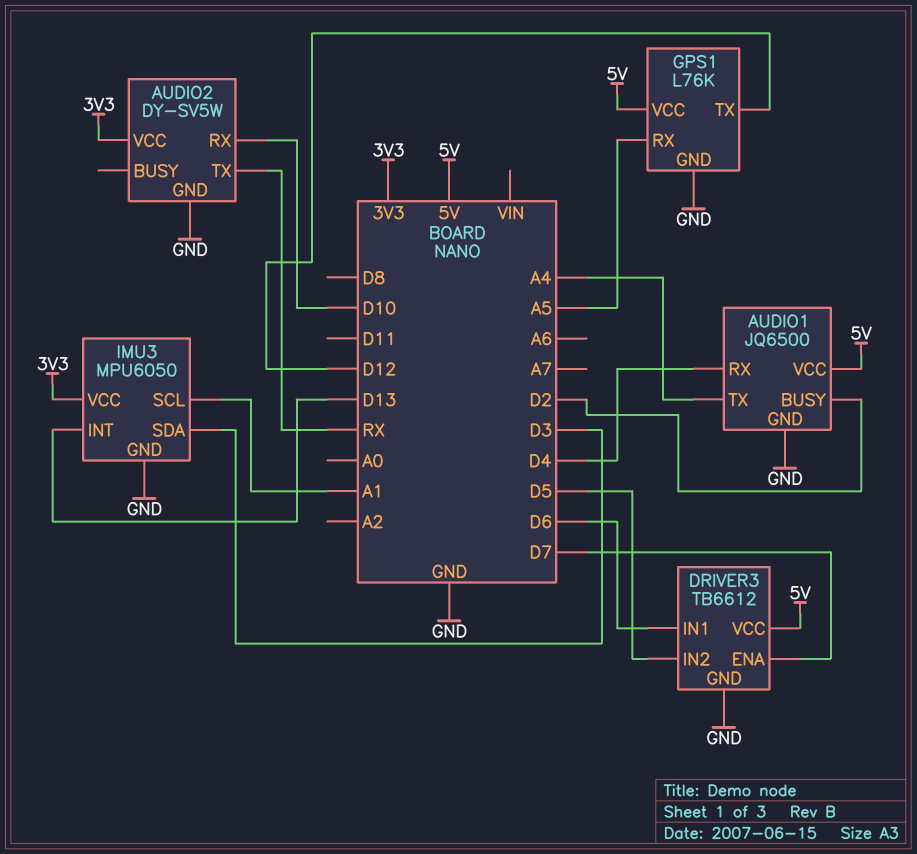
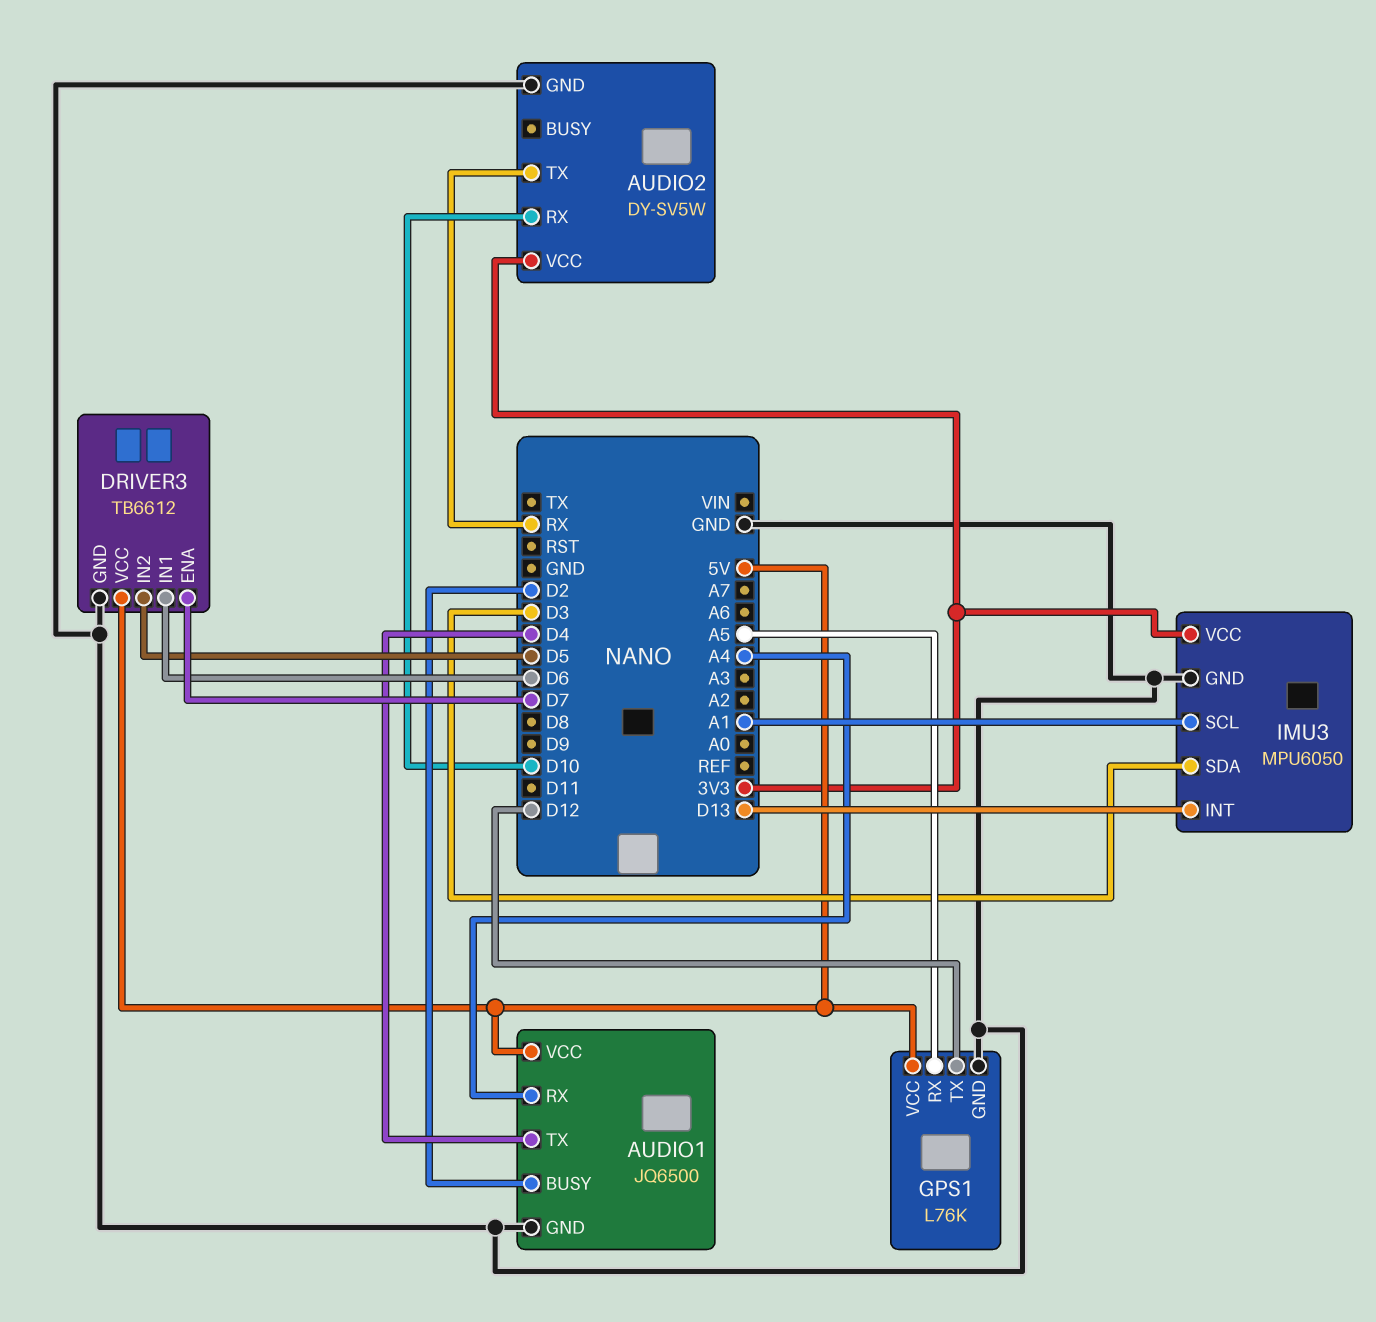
AUDIO1 pin RX: D4 -> A4
AUDIO1 pin TX: A4 -> D4

